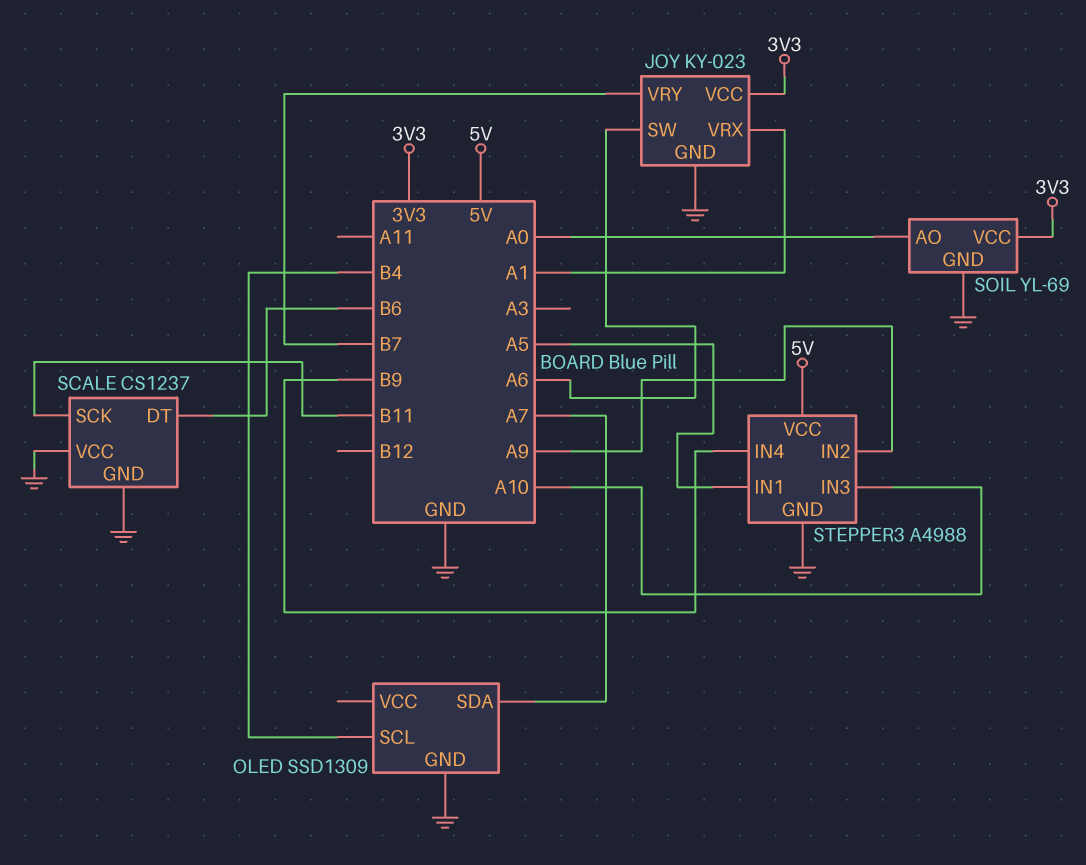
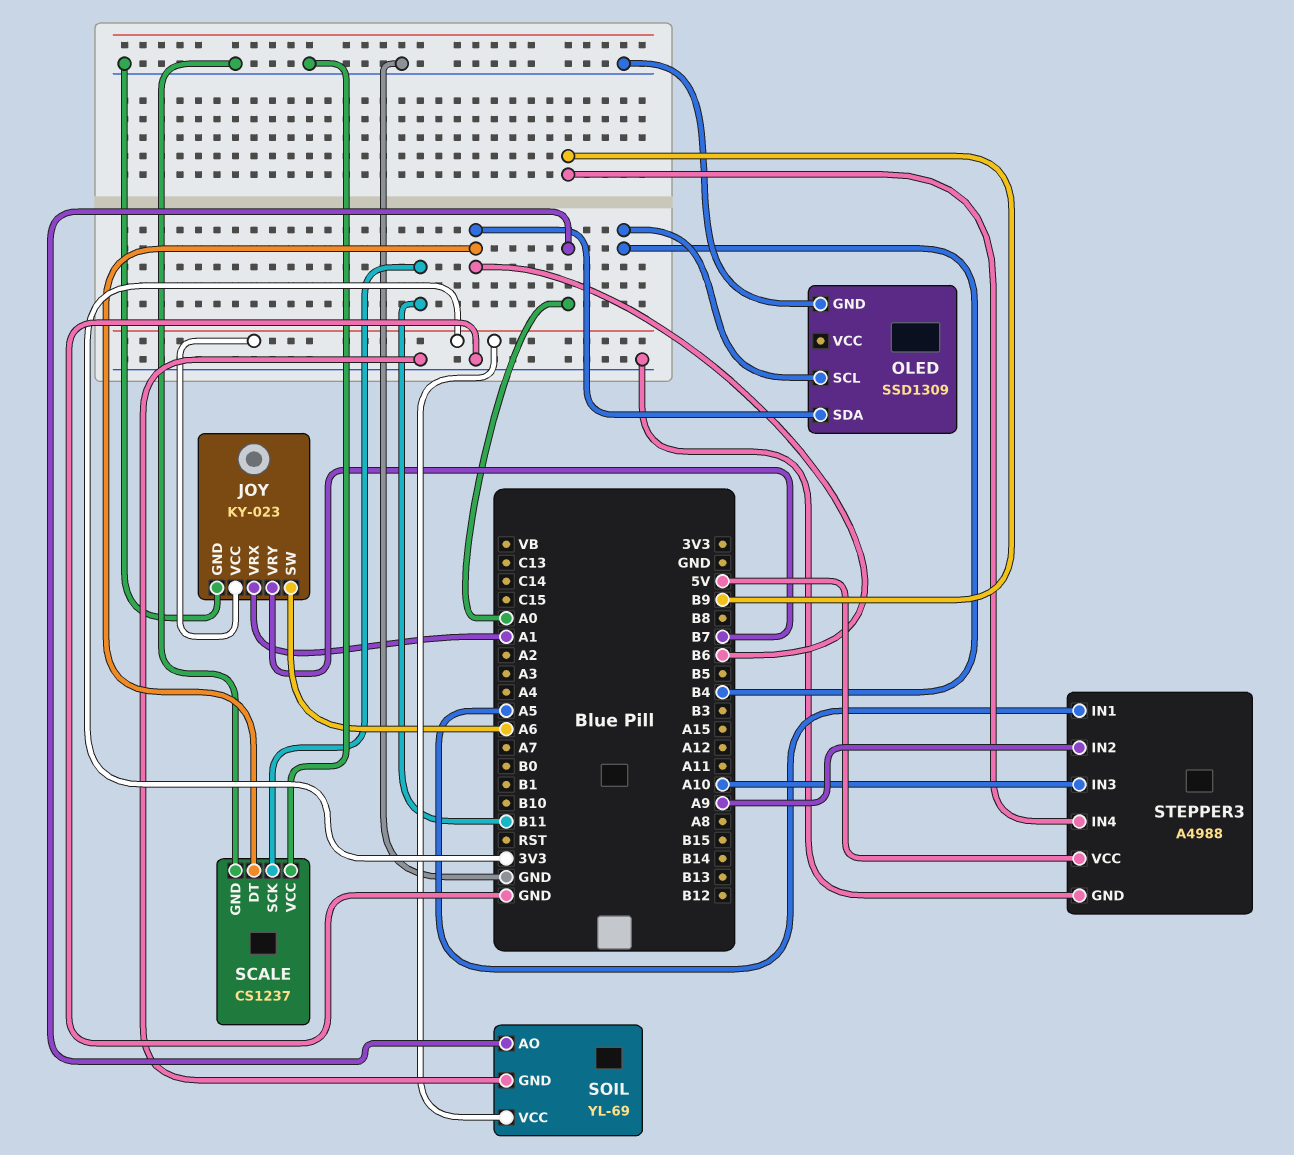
OLED pin SDA: A7 -> B6

